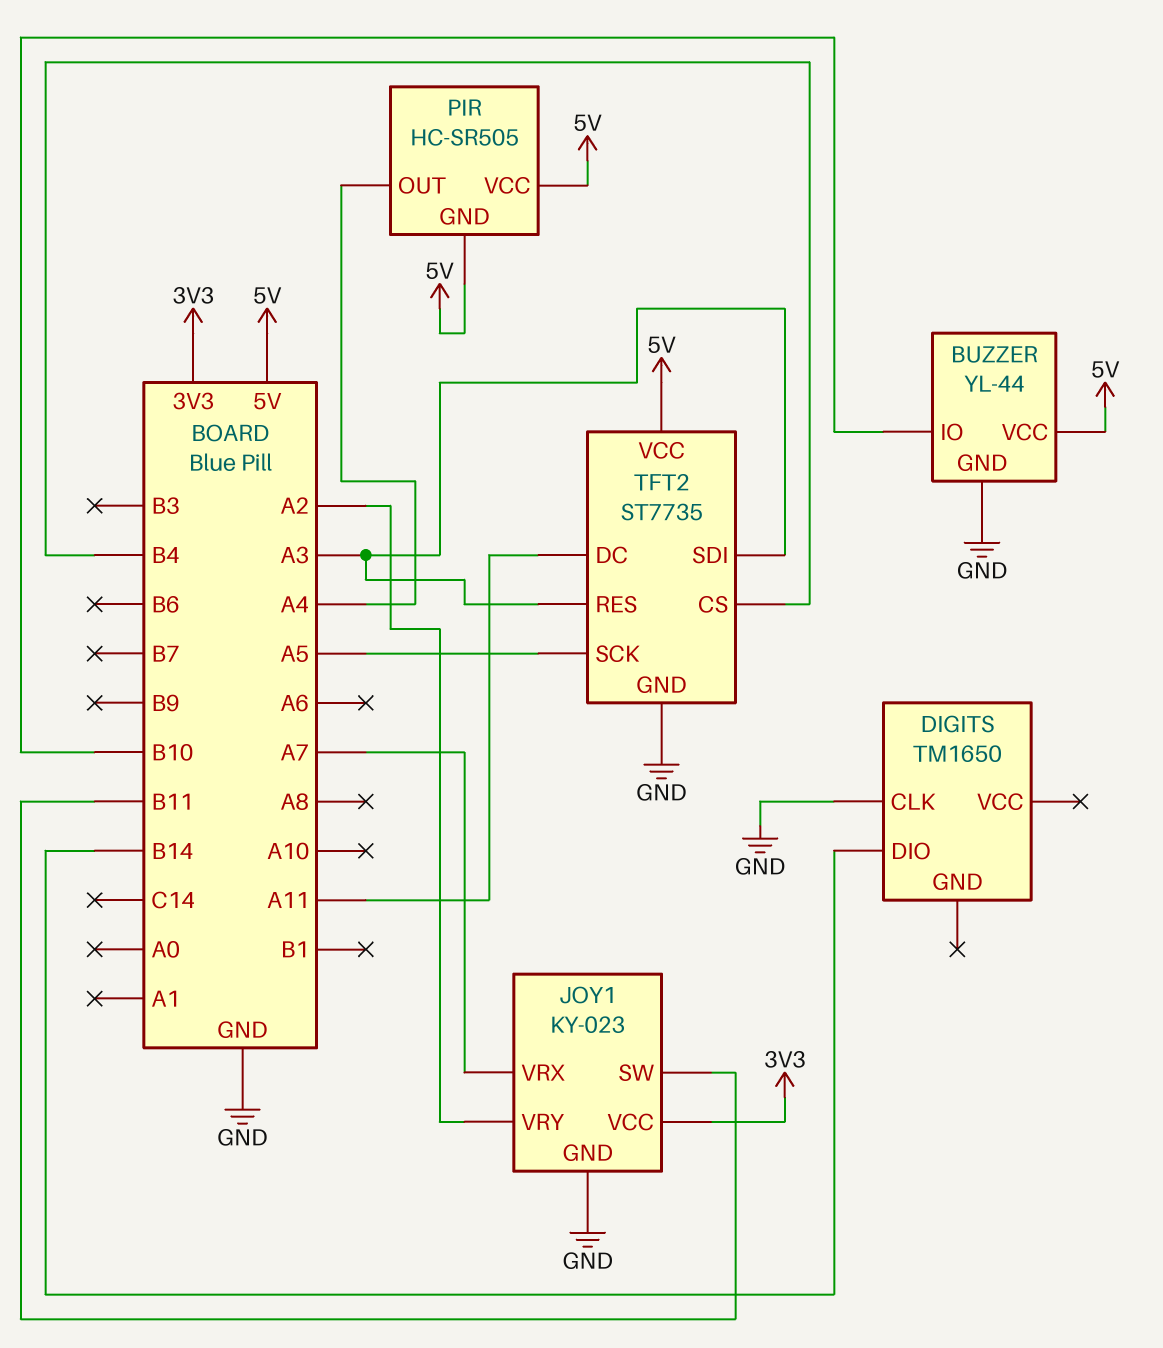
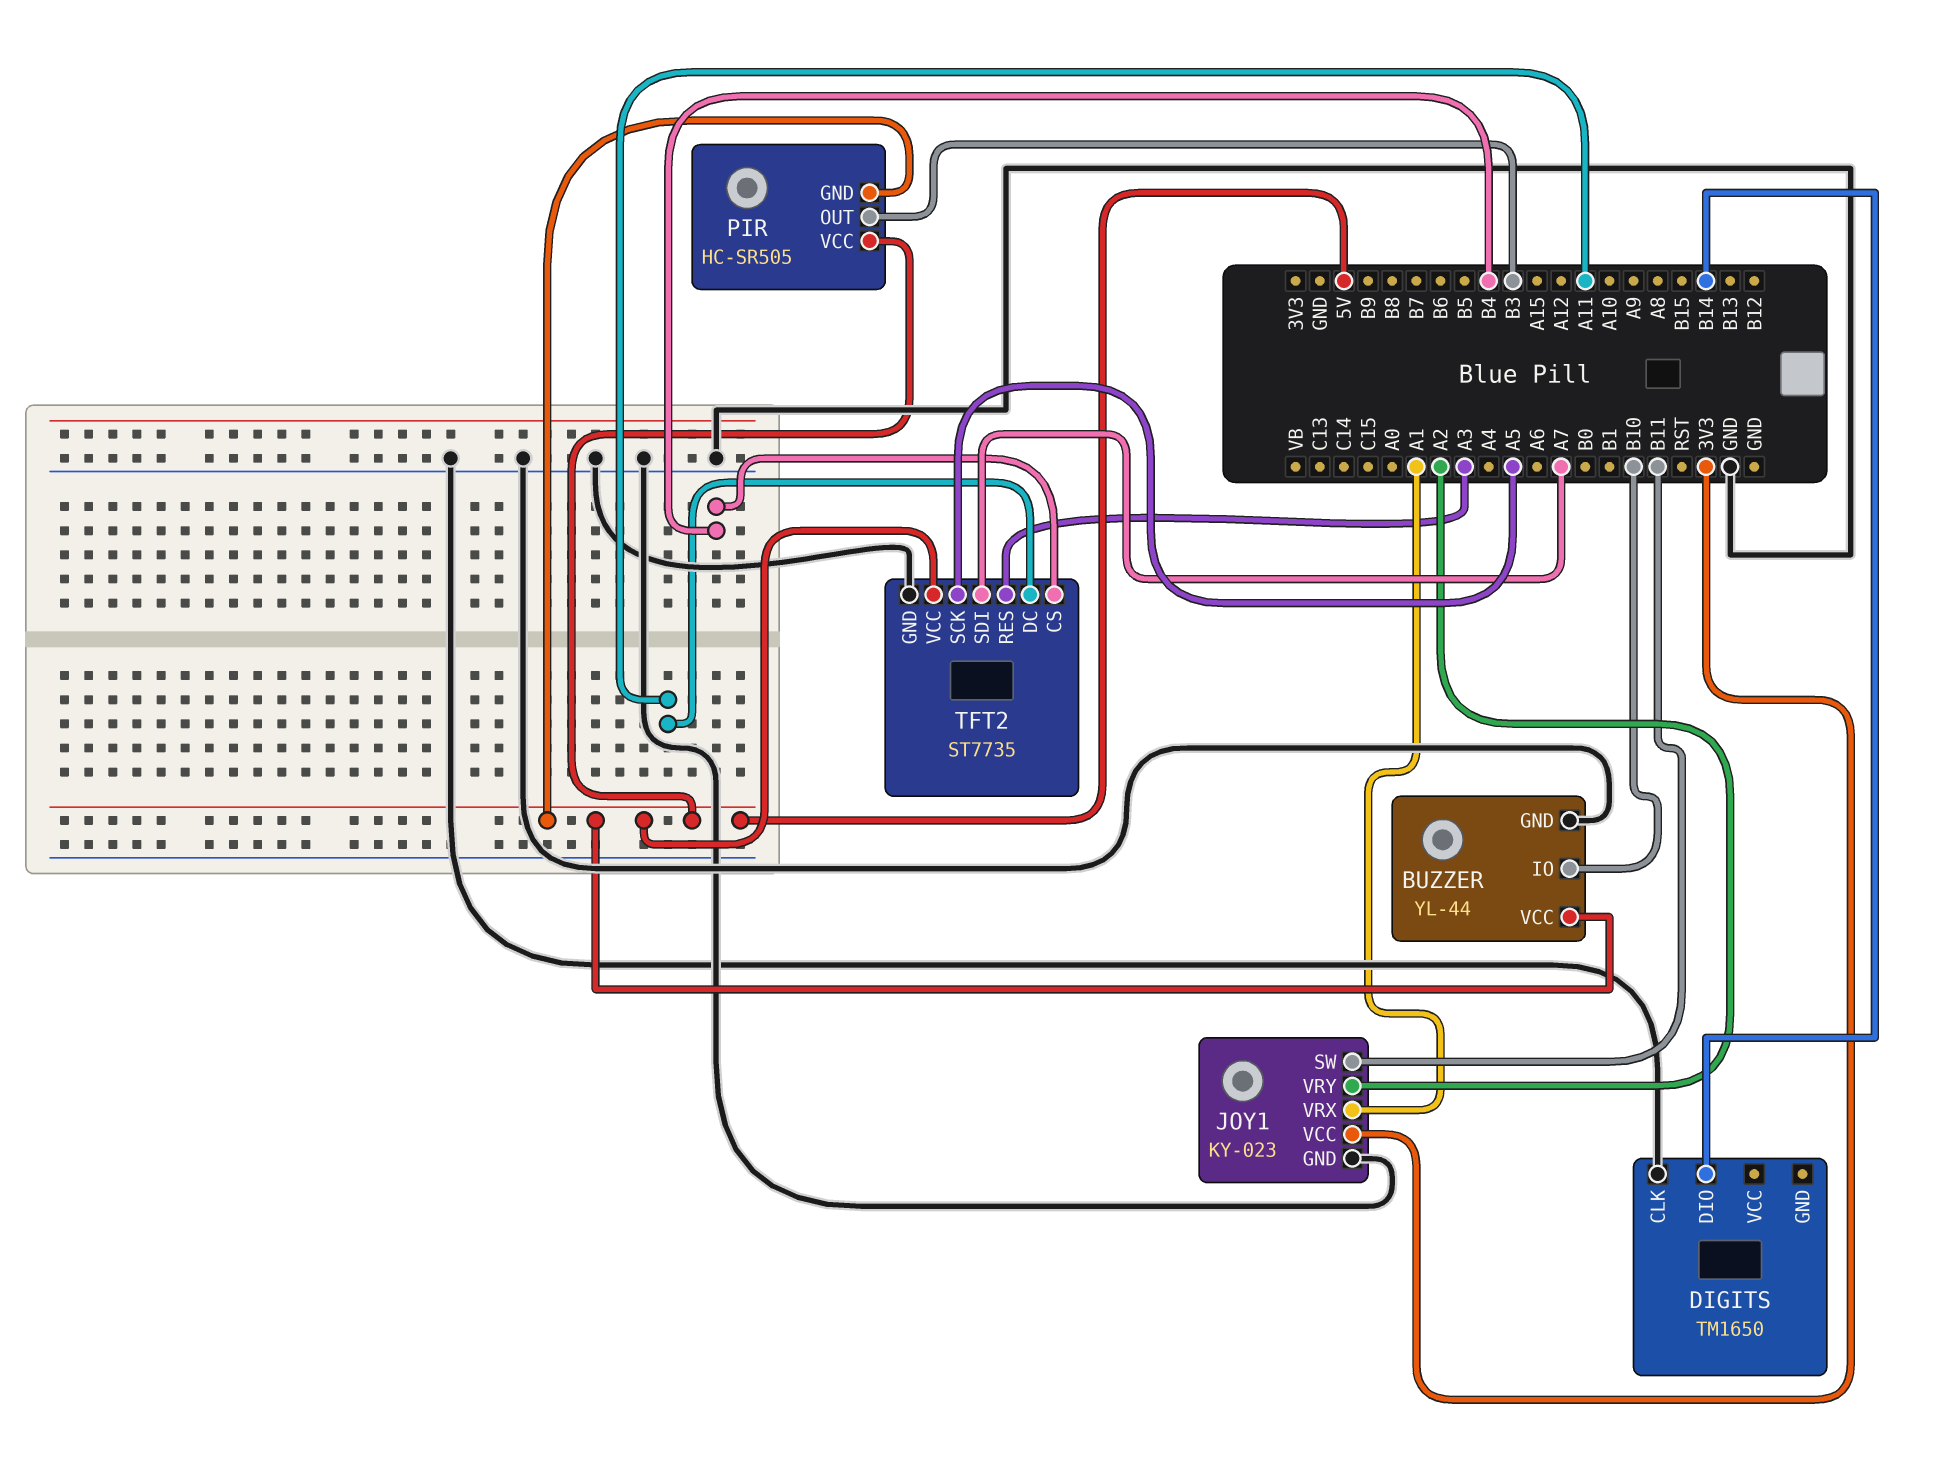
JOY1 pin VRX: A7 -> A1
PIR pin OUT: A4 -> B3
TFT2 pin SDI: A3 -> A7

